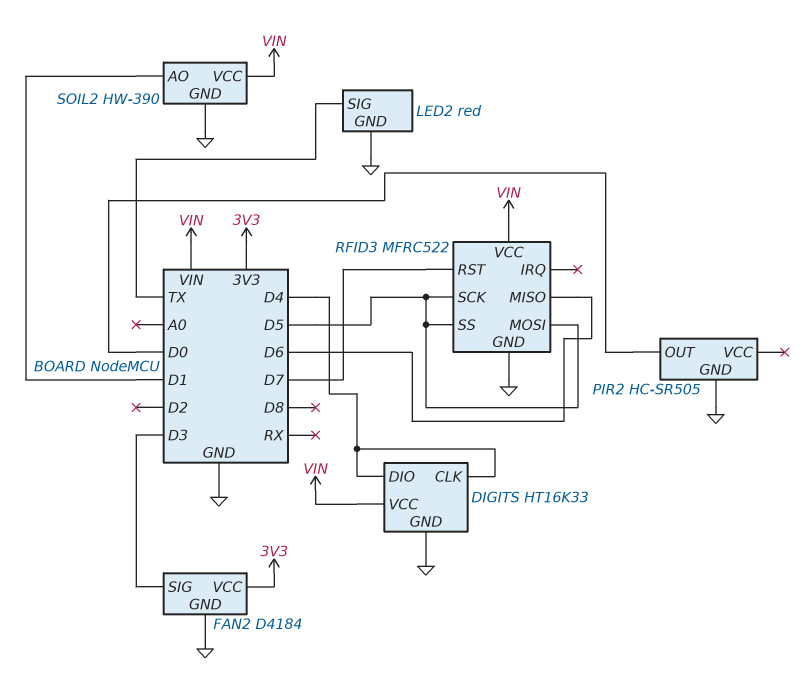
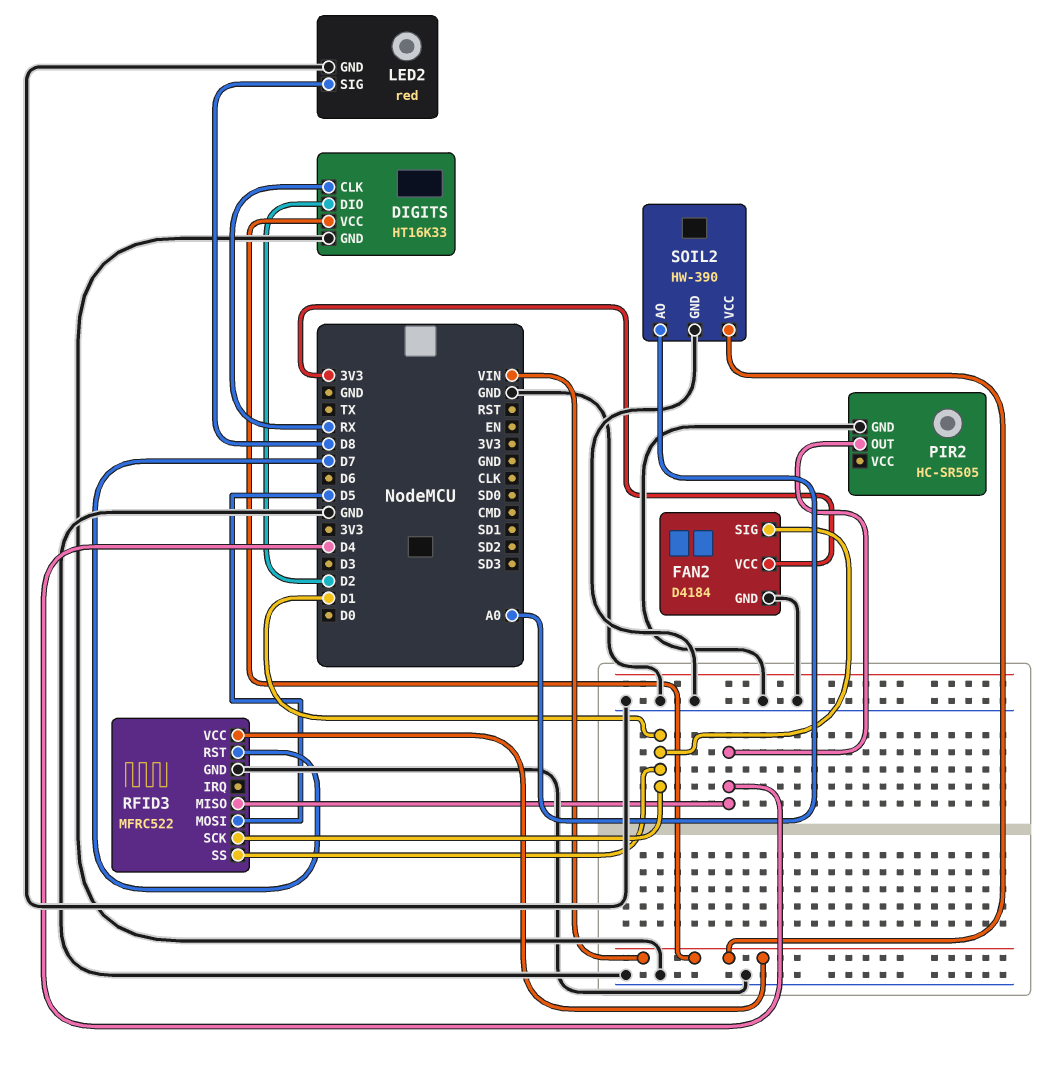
DIGITS pin CLK: D4 -> RX
DIGITS pin DIO: D4 -> D2
FAN2 pin SIG: D3 -> D1
LED2 pin SIG: TX -> D8
PIR2 pin OUT: D0 -> D4
RFID3 pin MISO: D6 -> D4
RFID3 pin SCK: D5 -> D1
RFID3 pin SS: D5 -> D1
SOIL2 pin AO: D1 -> A0

